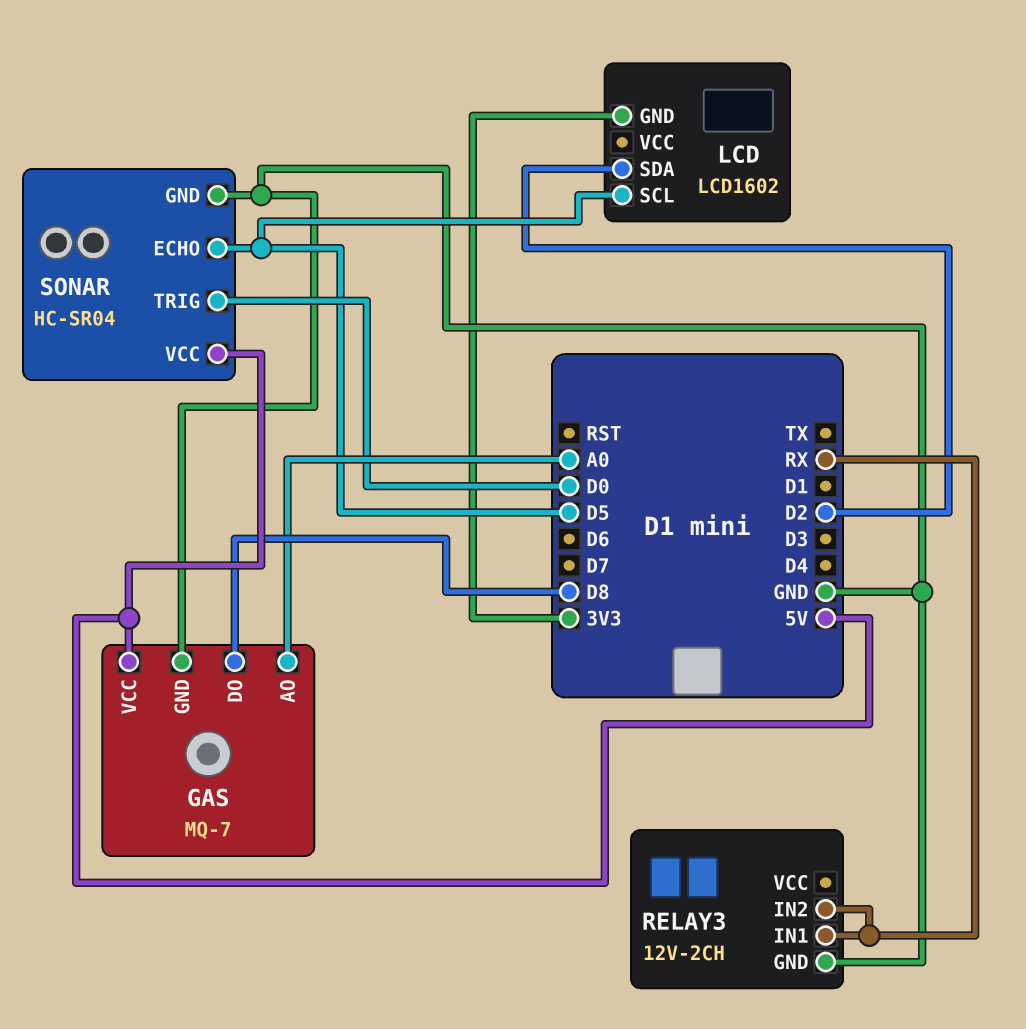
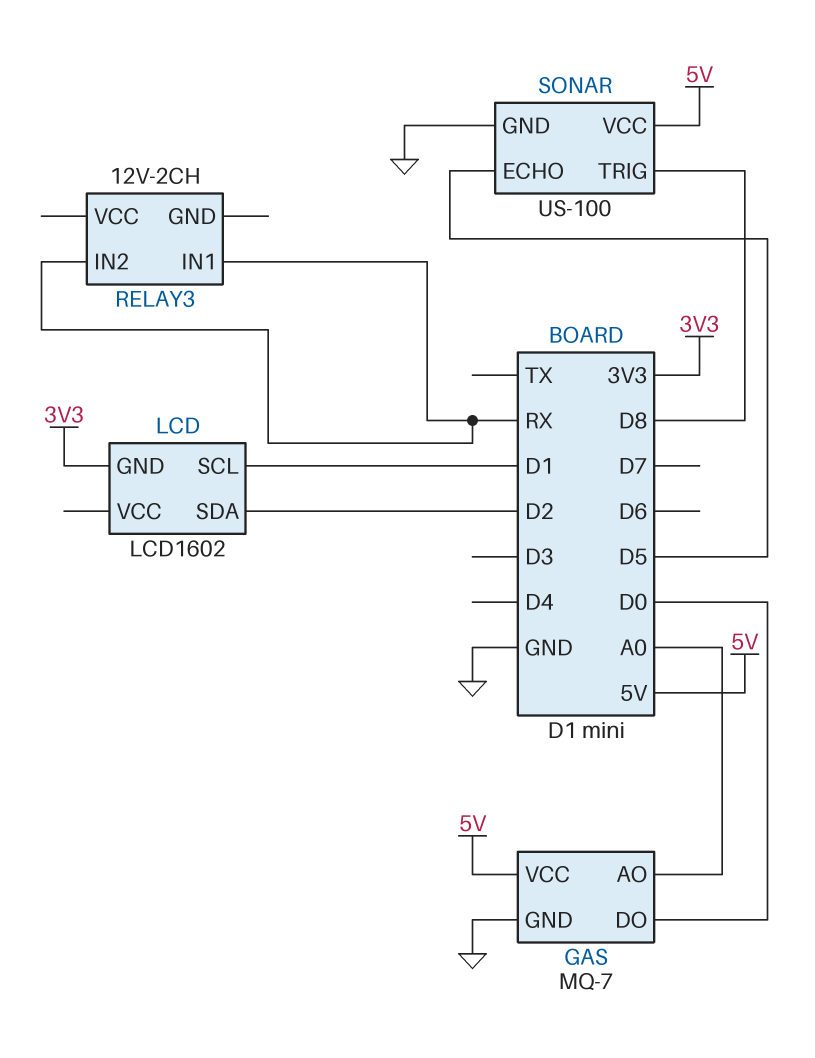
GAS pin DO: D8 -> D0
LCD pin SCL: D5 -> D1
RELAY3 pin GND: GND -> none
SONAR: HC-SR04 -> US-100
SONAR pin TRIG: D0 -> D8

